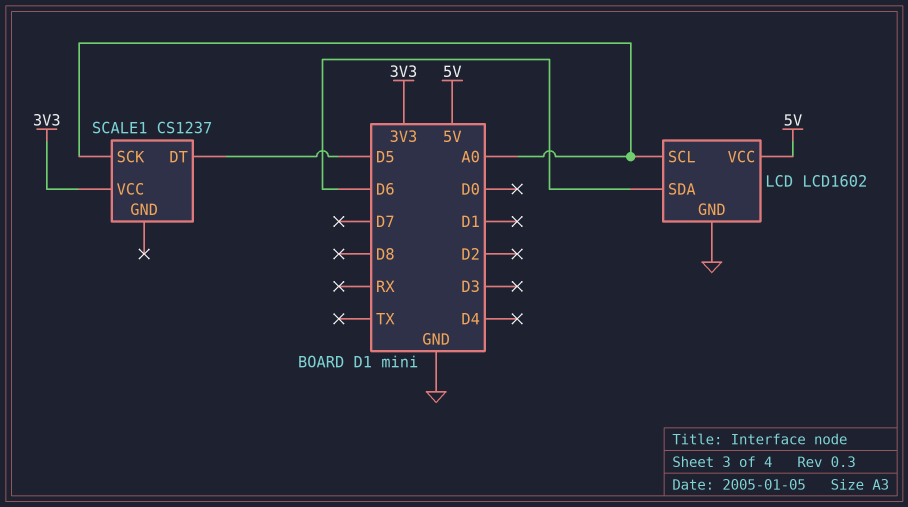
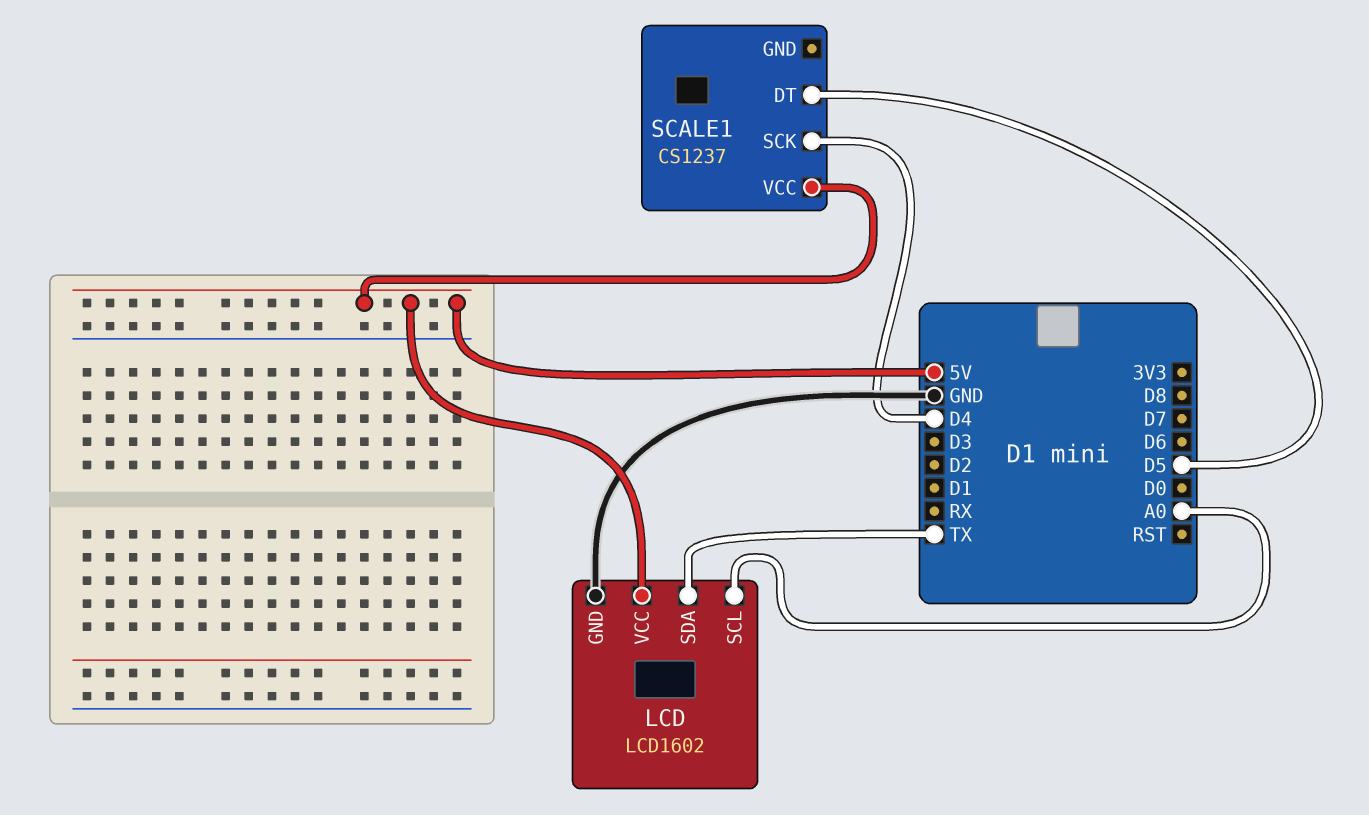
LCD pin SDA: D6 -> TX
SCALE1 pin SCK: A0 -> D4
SCALE1 pin VCC: 3V3 -> 5V

